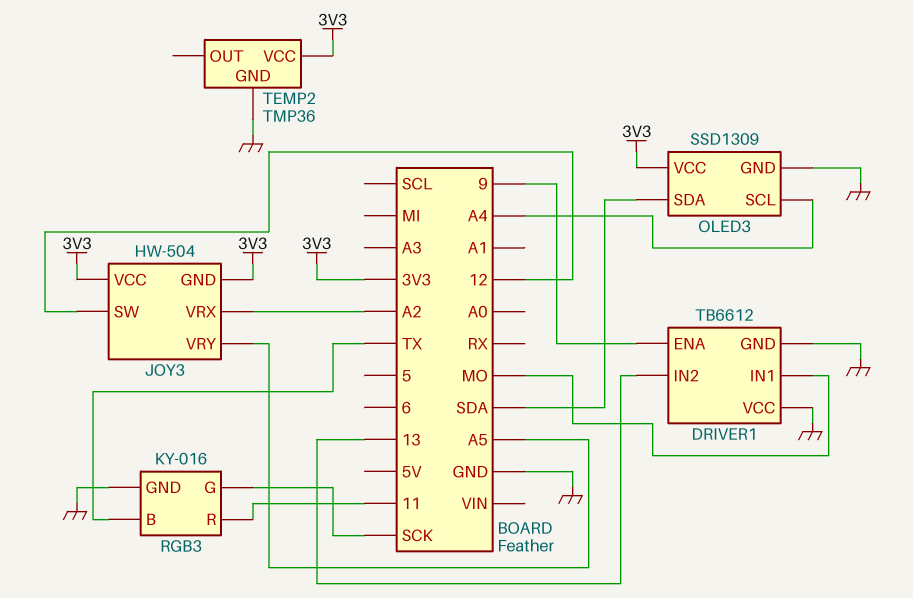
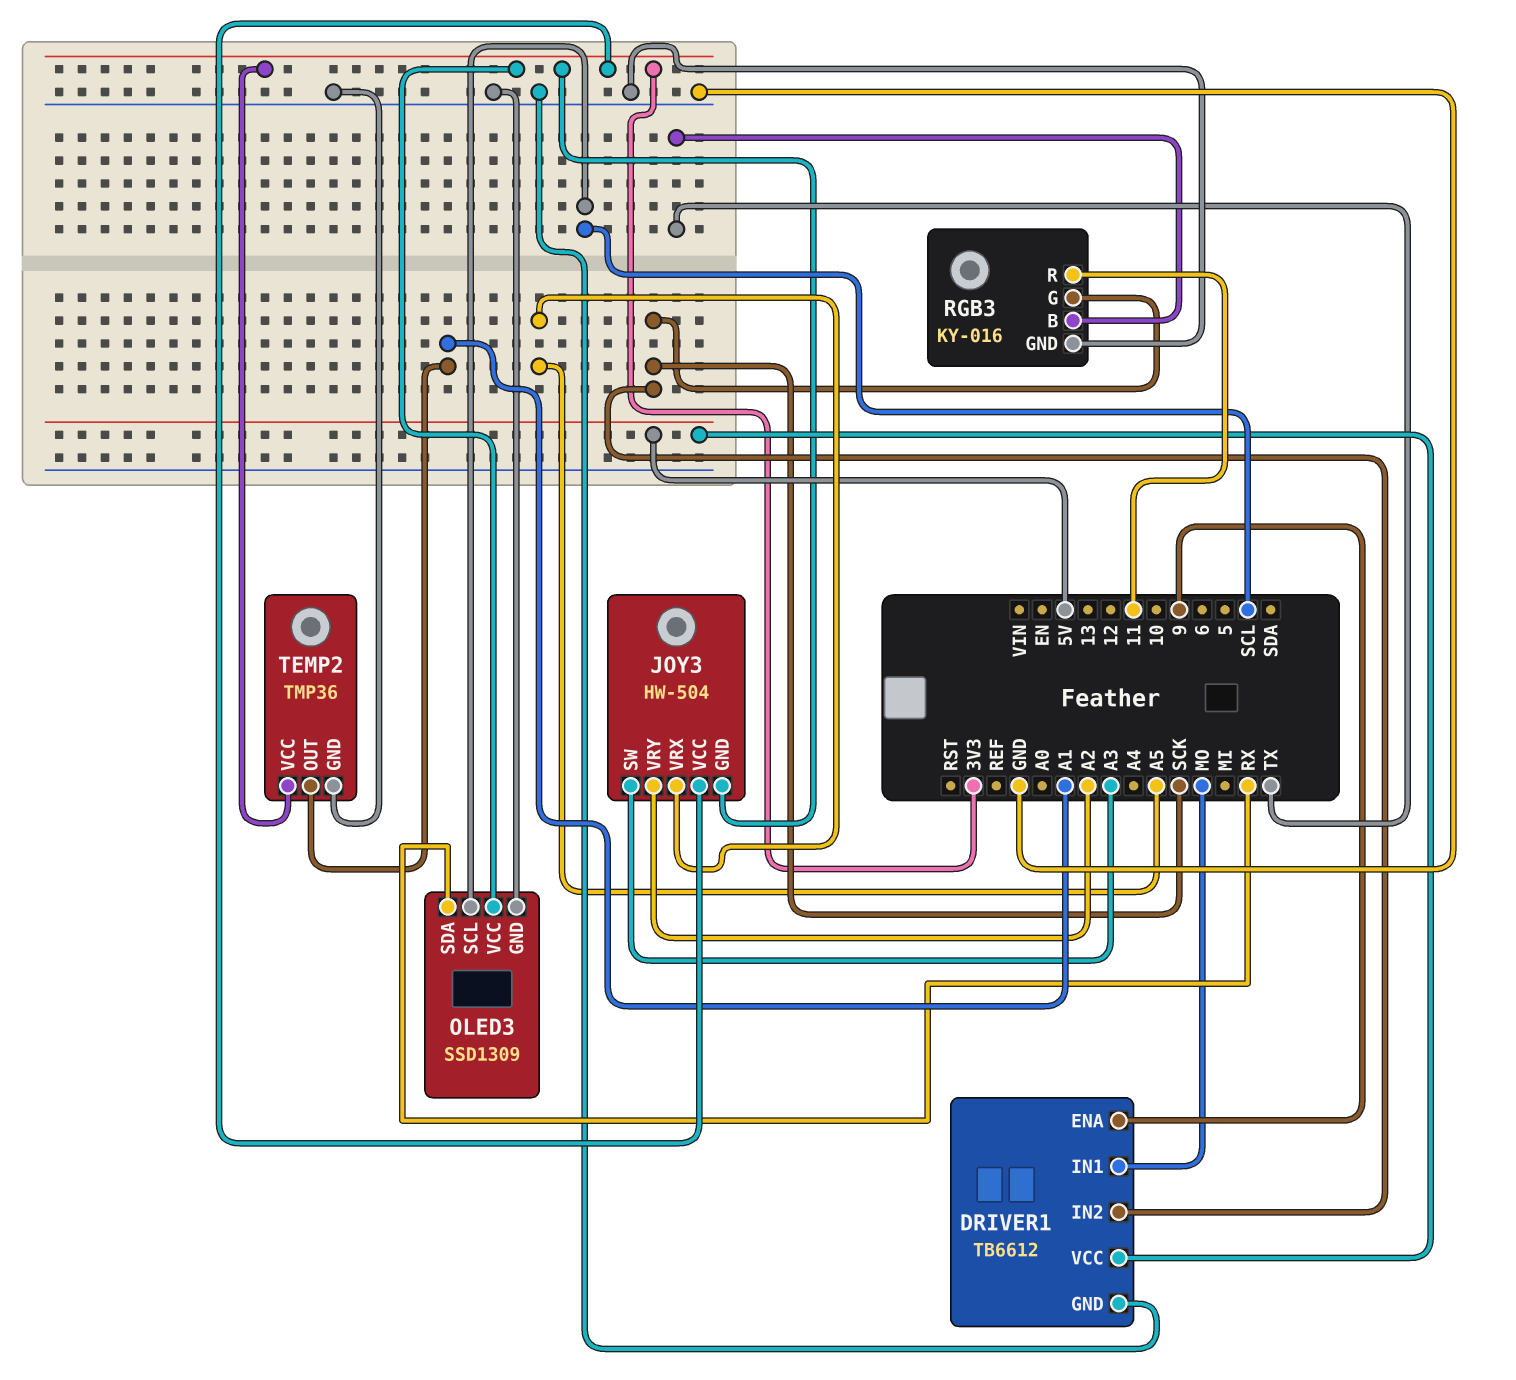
DRIVER1 pin IN2: 13 -> SCK
DRIVER1 pin VCC: GND -> 5V
JOY3 pin SW: 12 -> A3
JOY3 pin VRX: A2 -> A5
JOY3 pin VRY: A5 -> A2
OLED3 pin SCL: A4 -> SCL
OLED3 pin SDA: SDA -> RX
TEMP2 pin OUT: none -> A1

